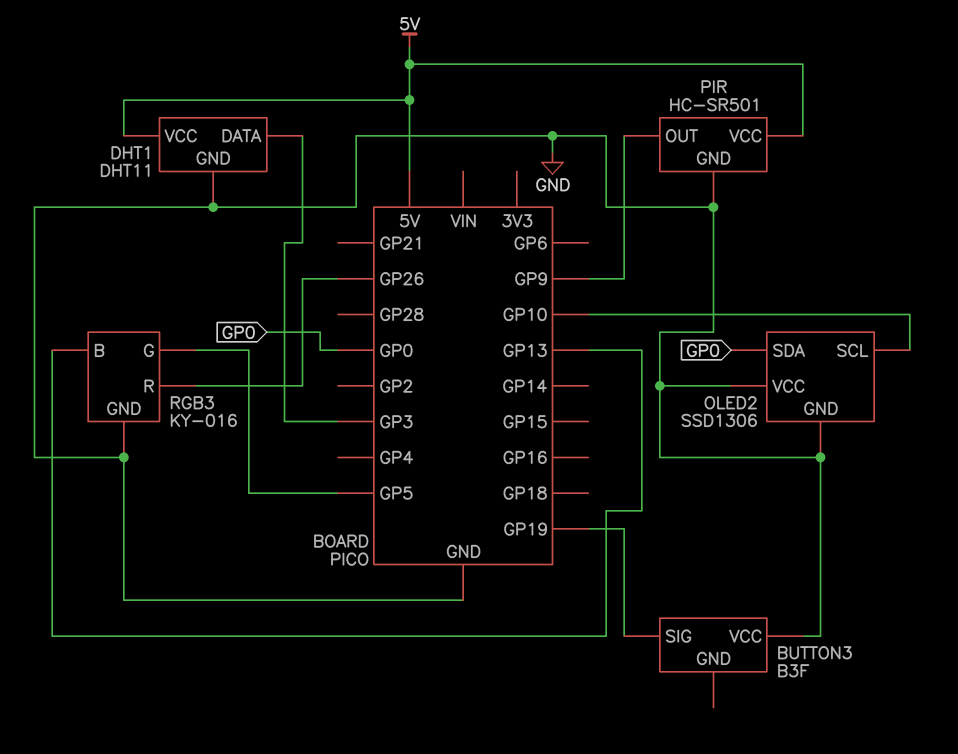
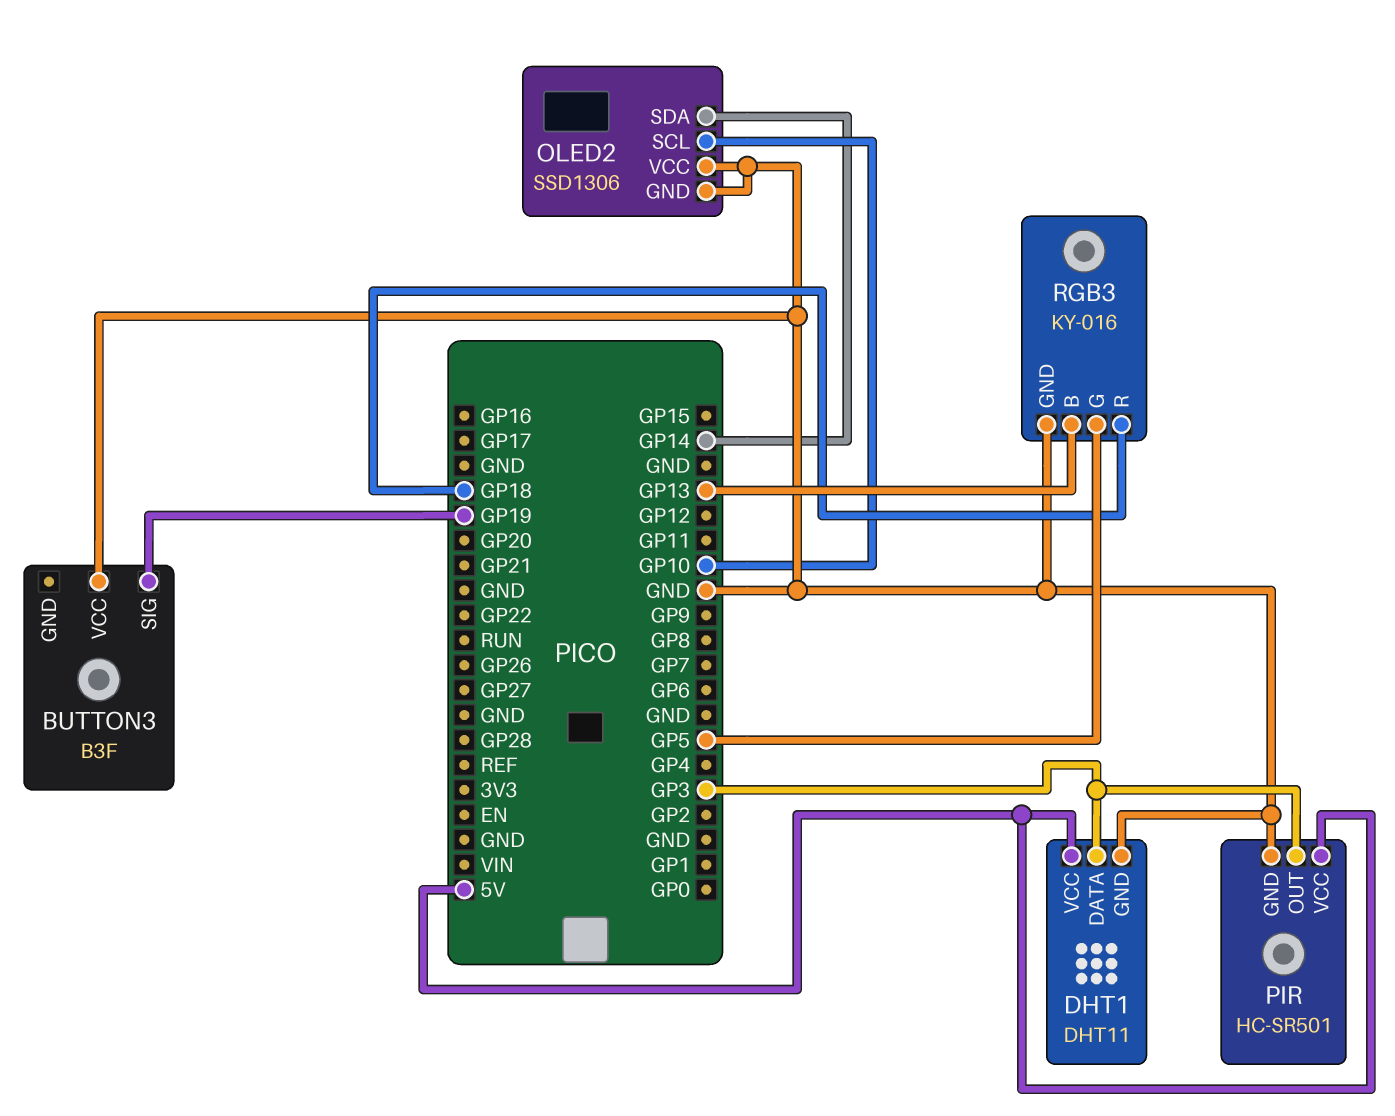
OLED2 pin SDA: GP0 -> GP14
PIR pin OUT: GP9 -> GP3
RGB3 pin R: GP26 -> GP18

